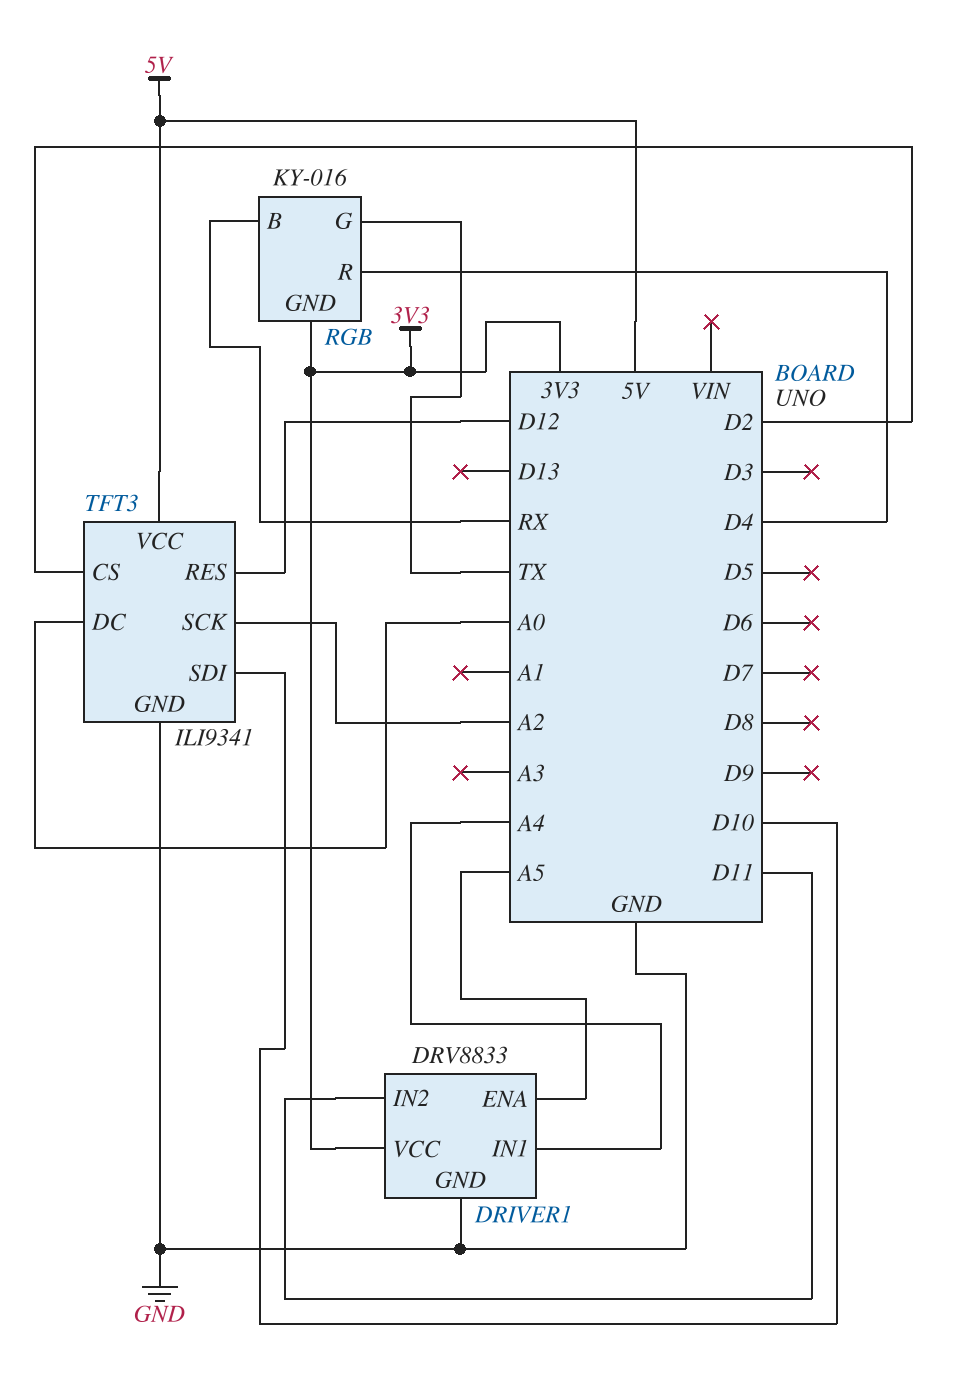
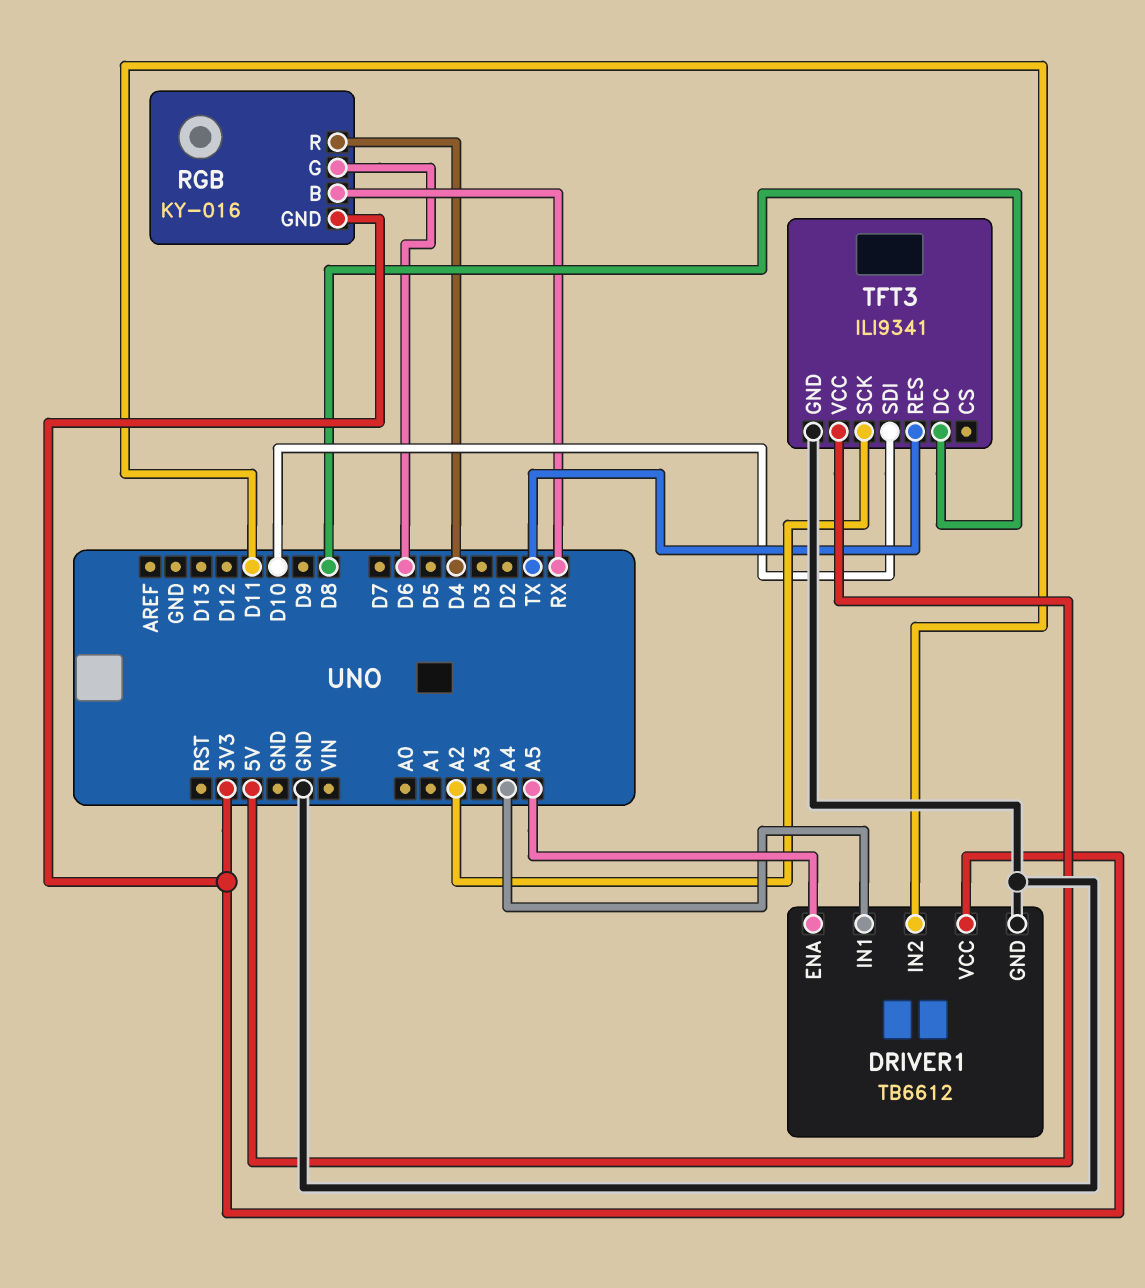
DRIVER1: DRV8833 -> TB6612
RGB pin G: TX -> D6
TFT3 pin CS: D2 -> none
TFT3 pin DC: A0 -> D8
TFT3 pin RES: D12 -> TX

